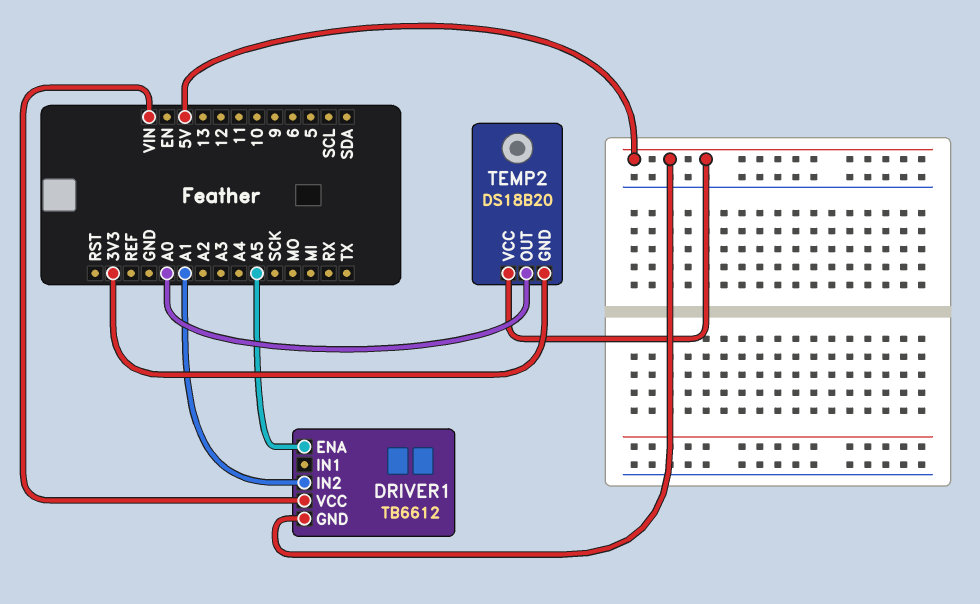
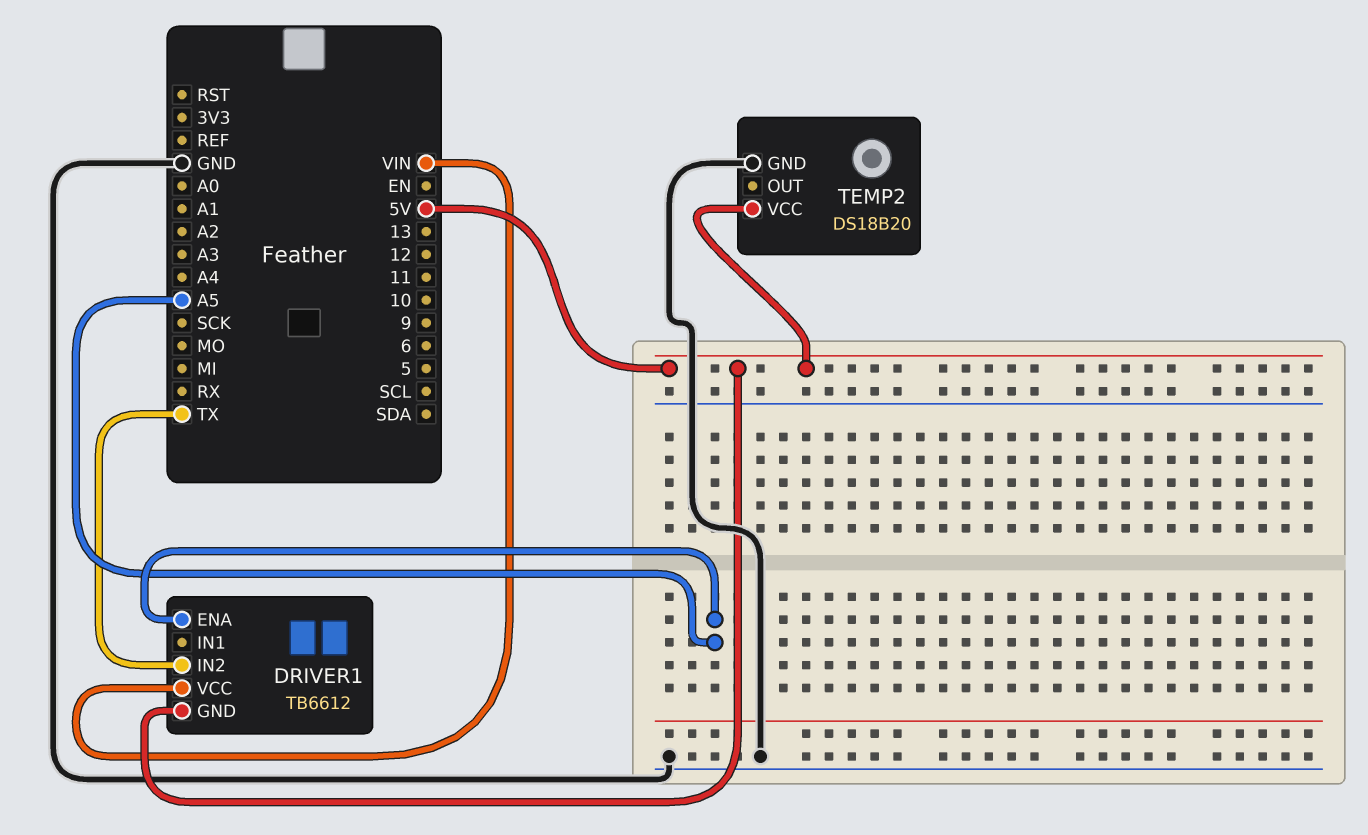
DRIVER1 pin IN2: A1 -> TX
TEMP2 pin GND: 3V3 -> GND
TEMP2 pin OUT: A0 -> none

